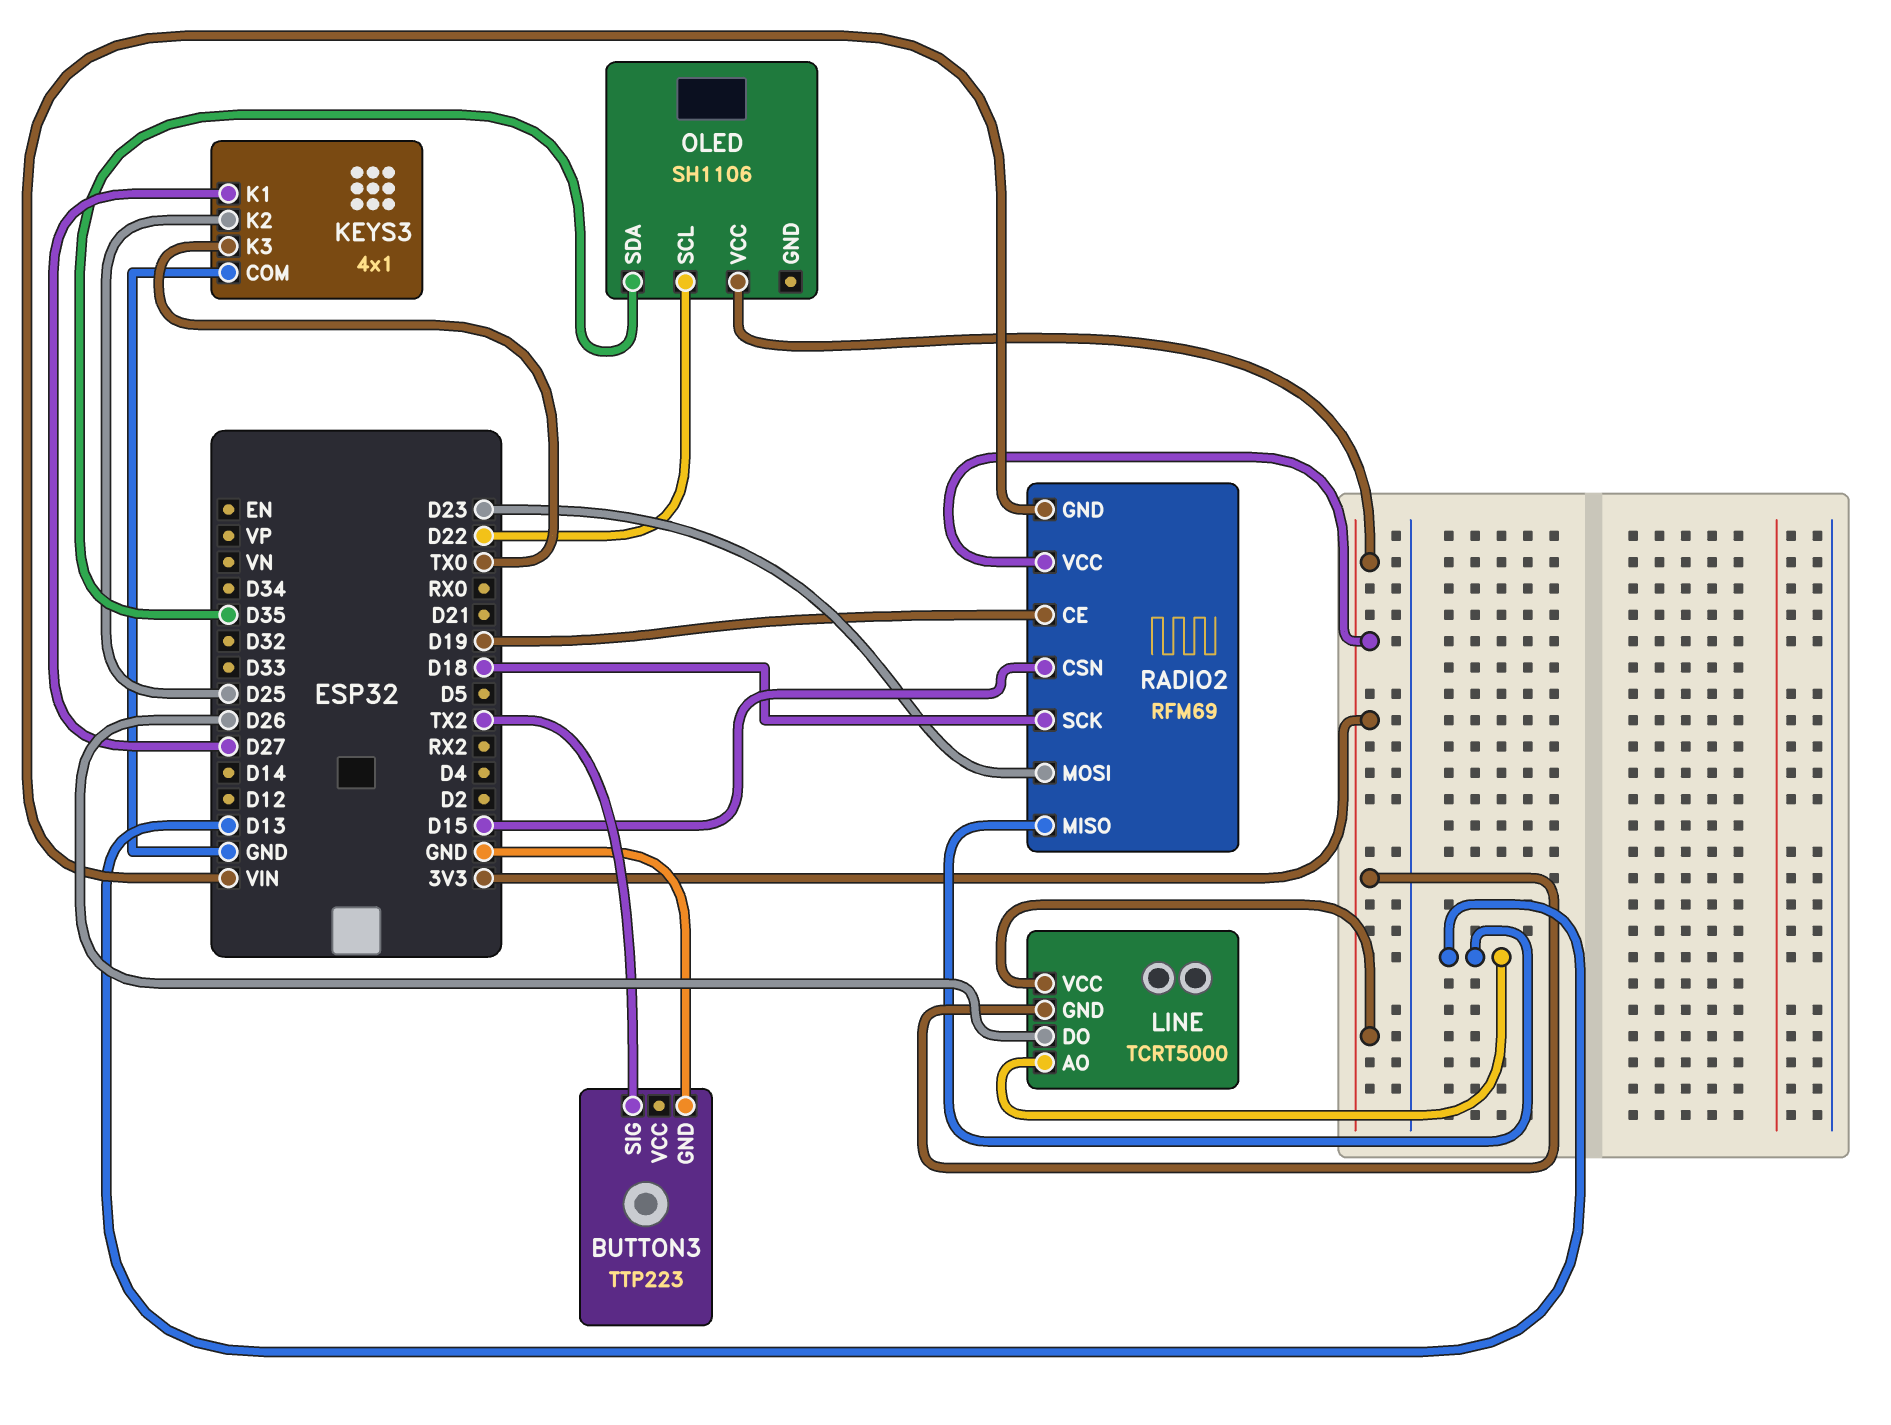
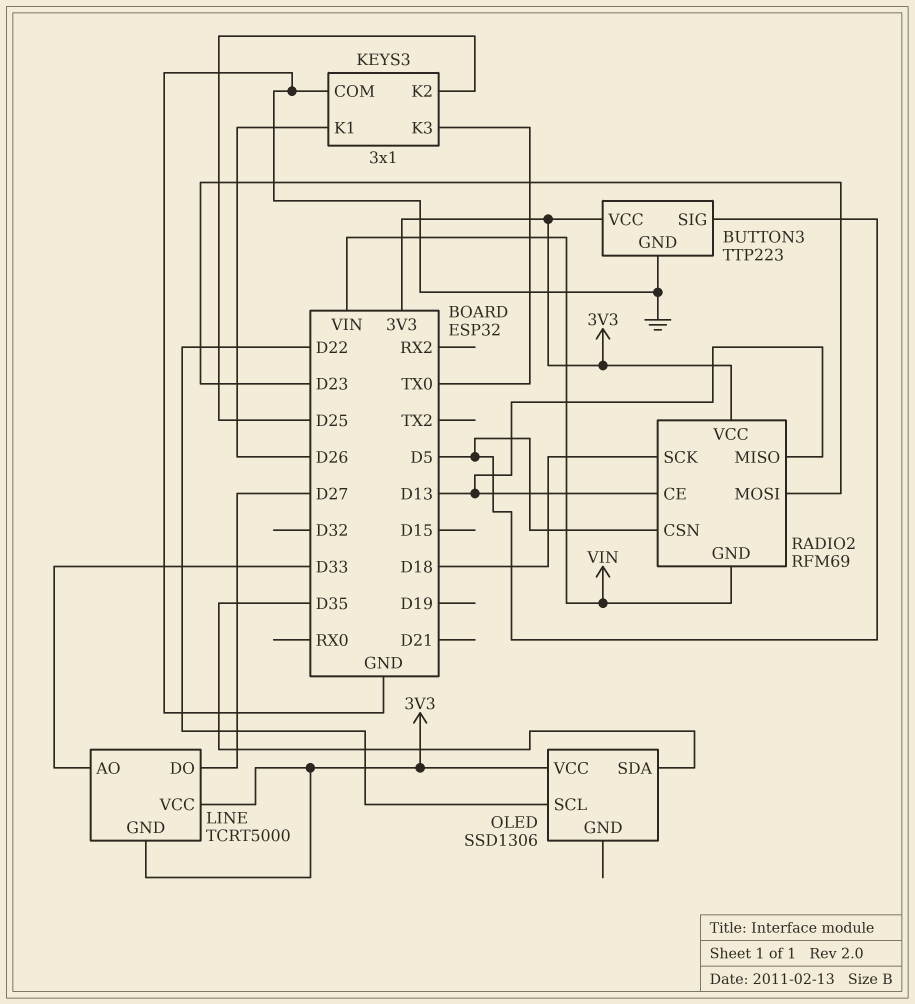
BUTTON3 pin SIG: TX2 -> D5
BUTTON3 pin VCC: none -> 3V3
KEYS3: 4x1 -> 3x1
KEYS3 pin K1: D27 -> D26
LINE pin AO: D13 -> D33
LINE pin DO: D26 -> D27
OLED: SH1106 -> SSD1306
RADIO2 pin CE: D19 -> D13
RADIO2 pin CSN: D15 -> D5

